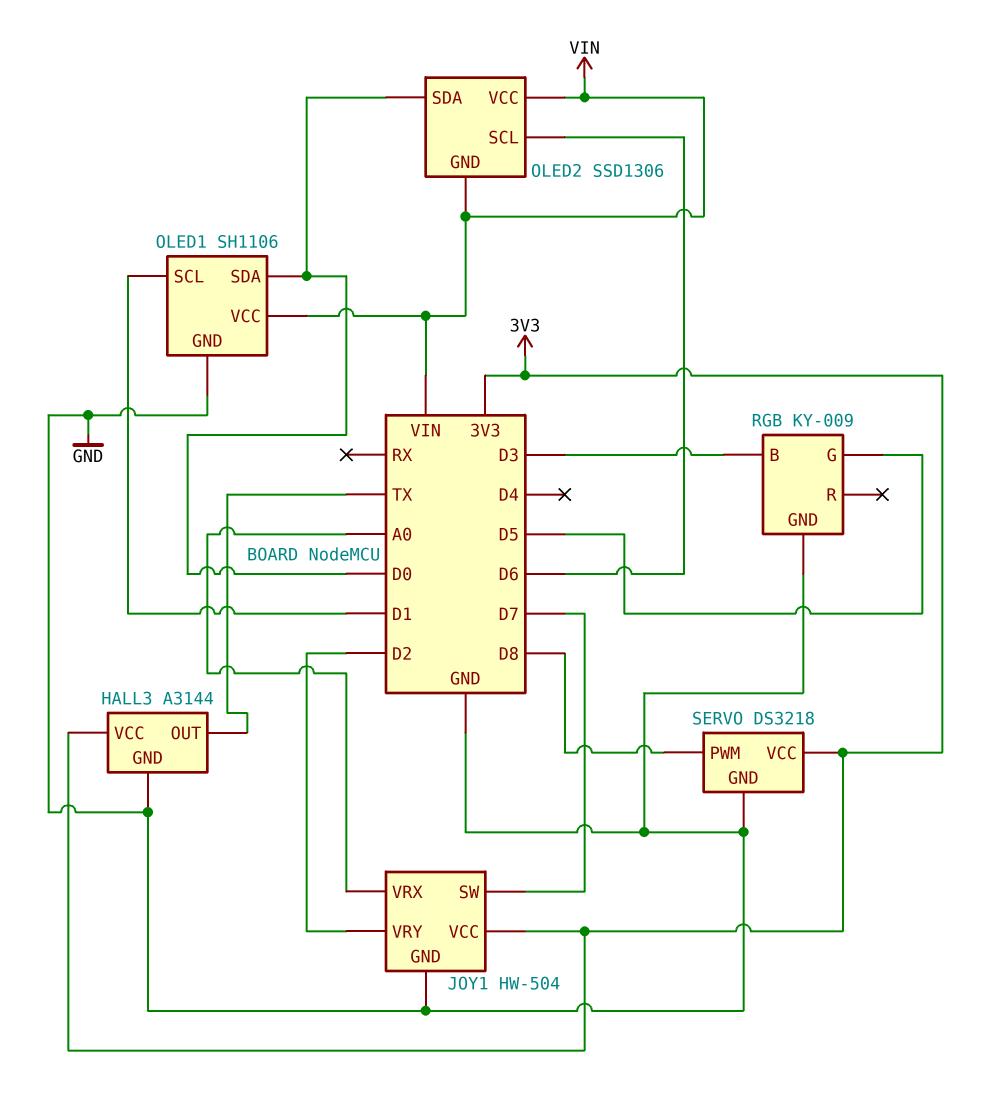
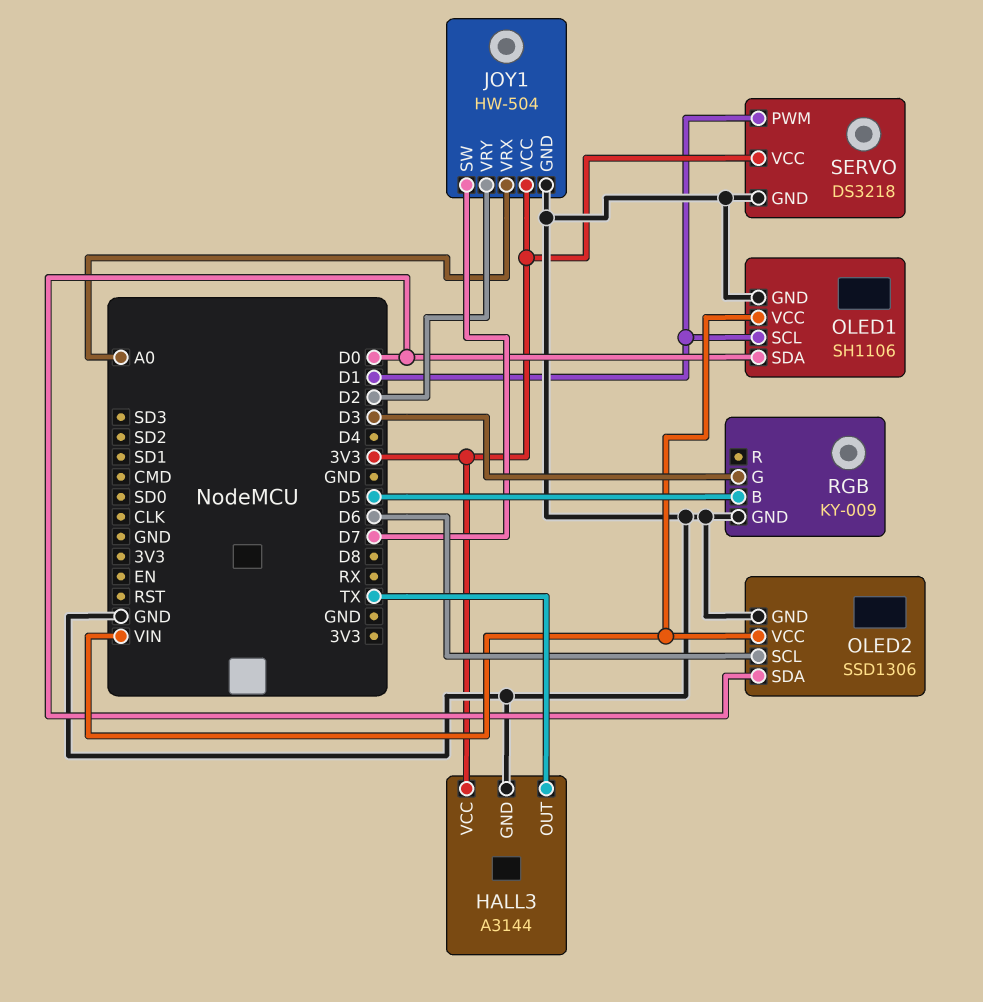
OLED2 pin GND: VIN -> GND
RGB pin B: D3 -> D5
RGB pin G: D5 -> D3
SERVO pin PWM: D8 -> D1

